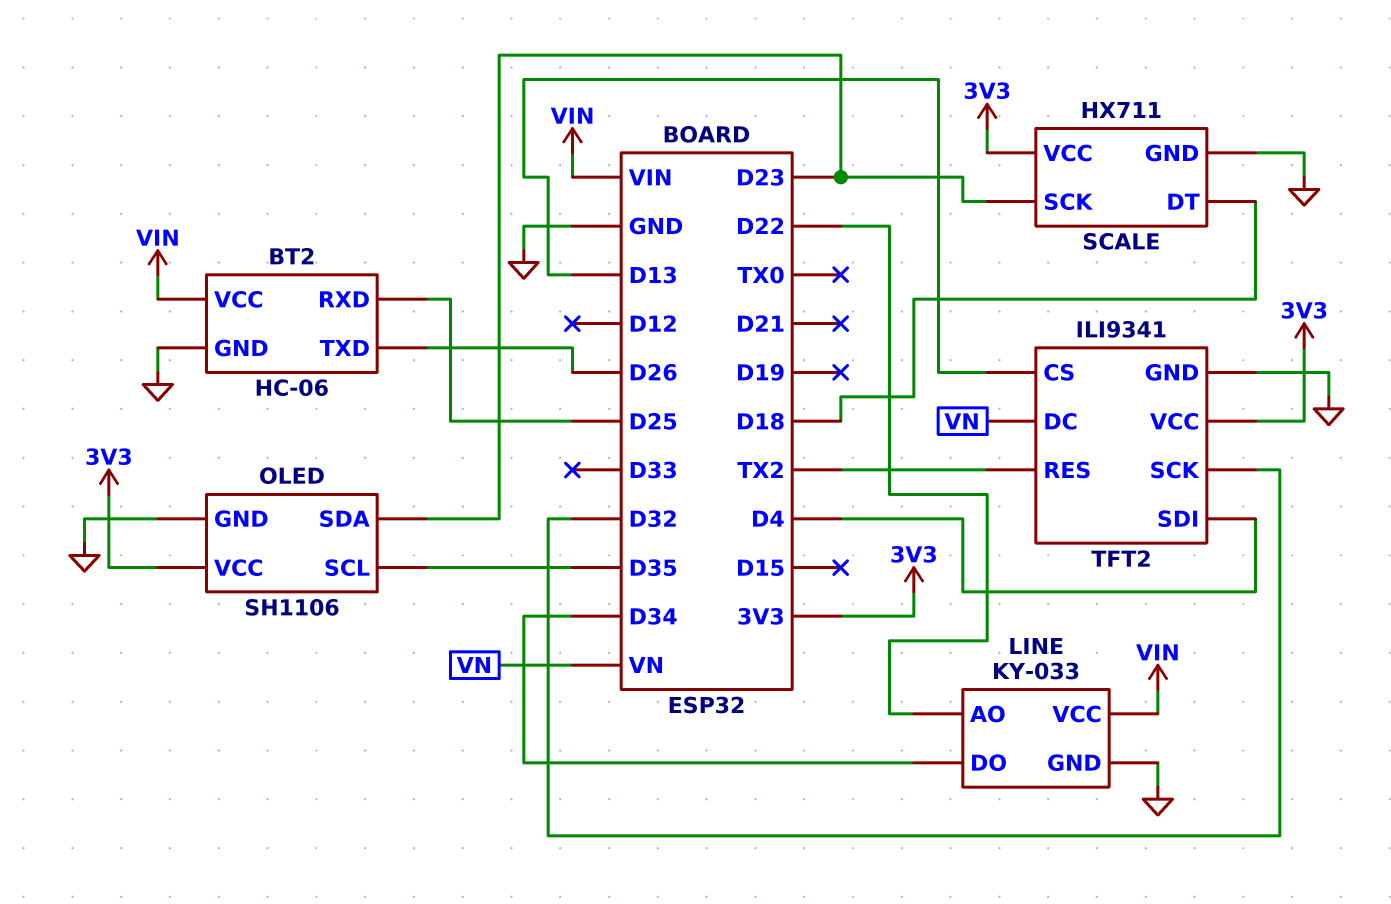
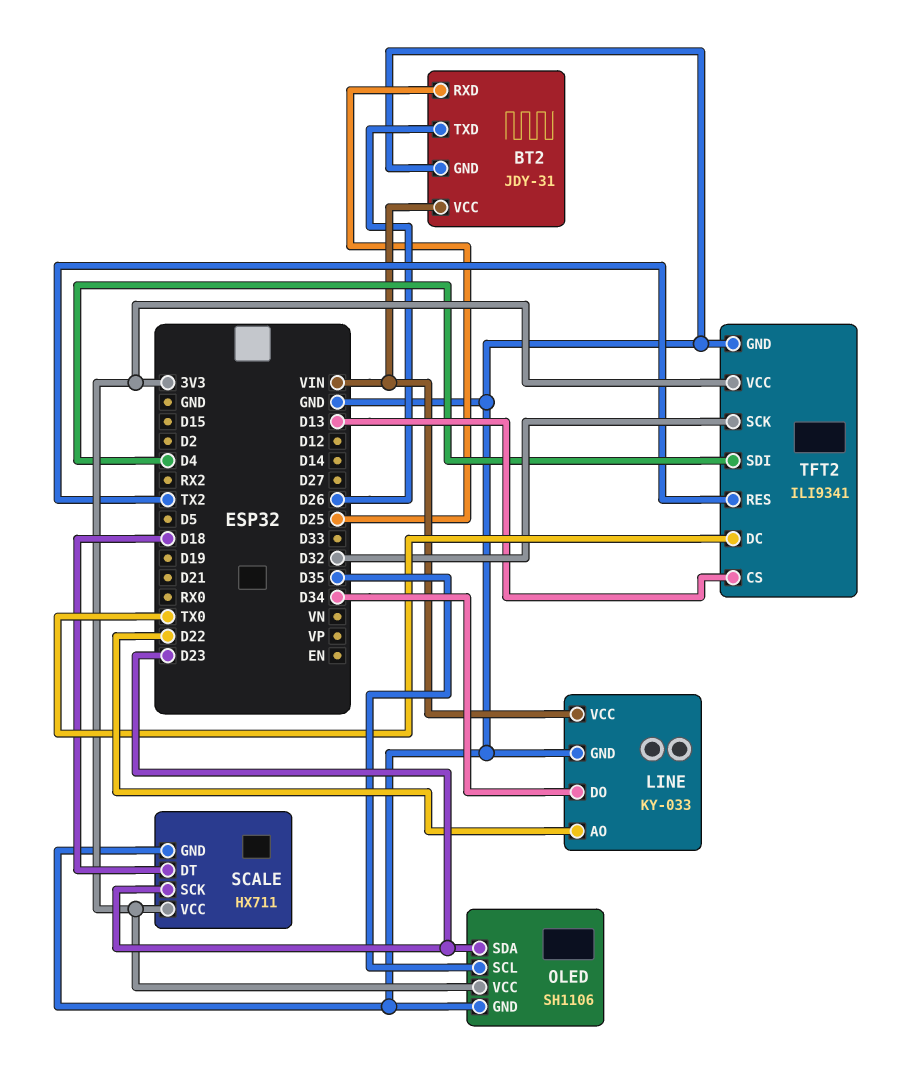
BT2: HC-06 -> JDY-31
TFT2 pin DC: VN -> TX0

